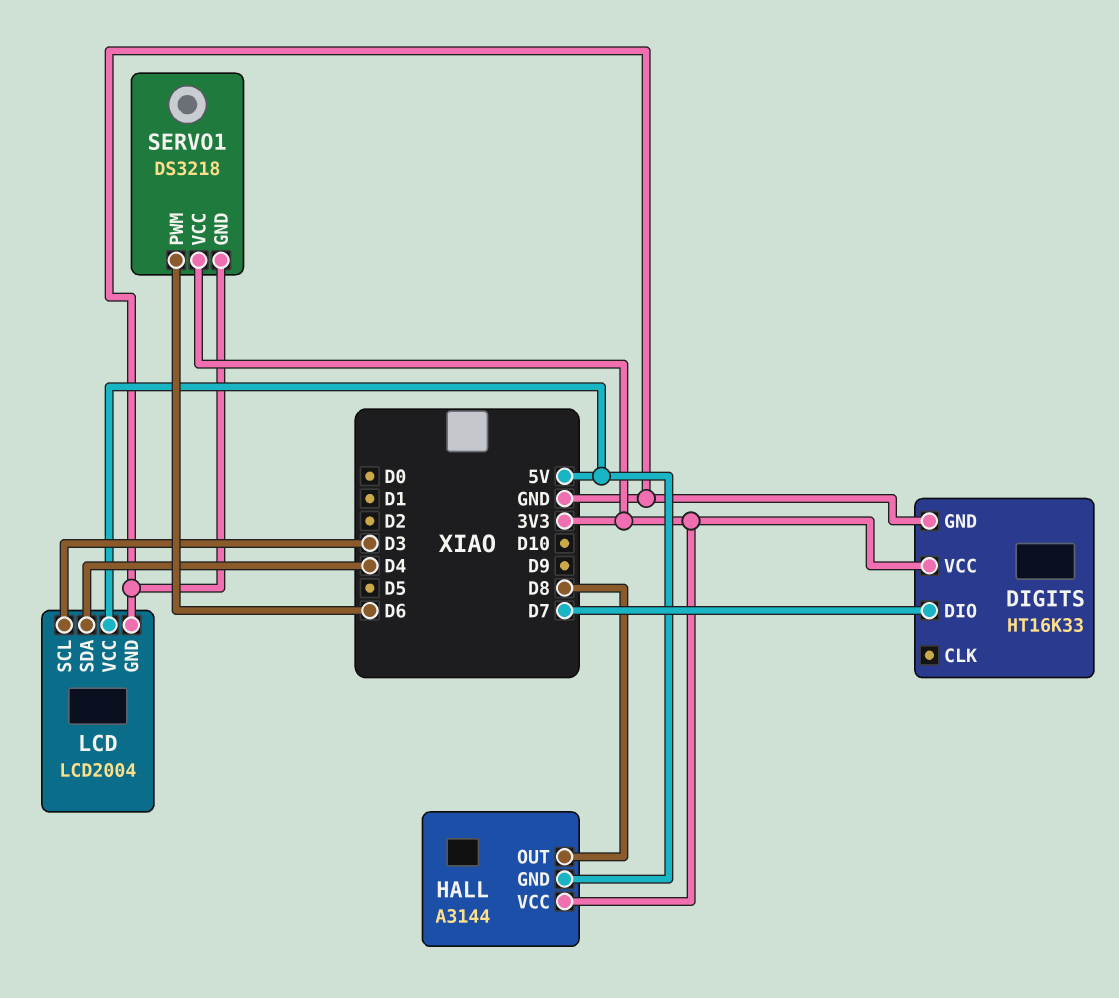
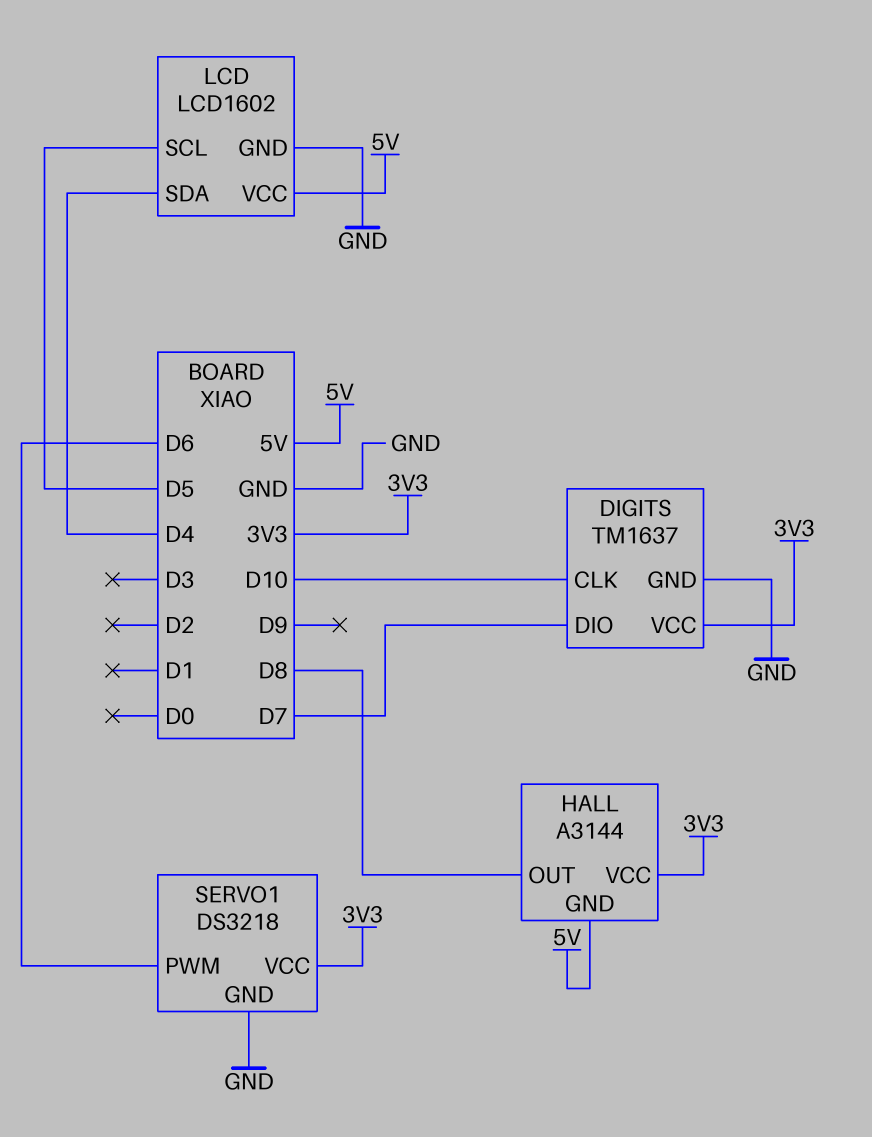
DIGITS: HT16K33 -> TM1637
DIGITS pin CLK: none -> D10
LCD: LCD2004 -> LCD1602
LCD pin SCL: D3 -> D5

